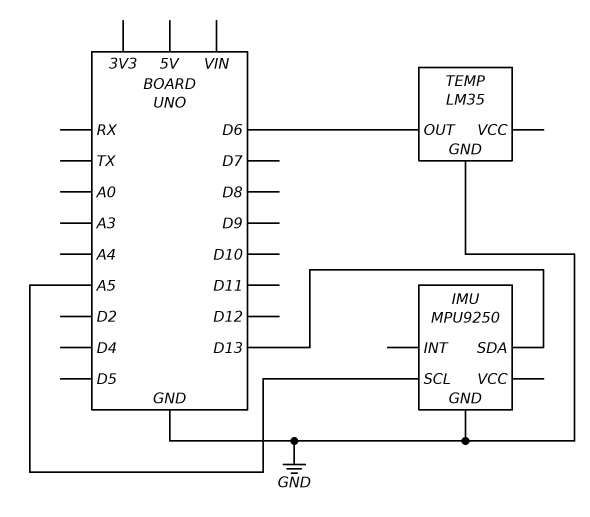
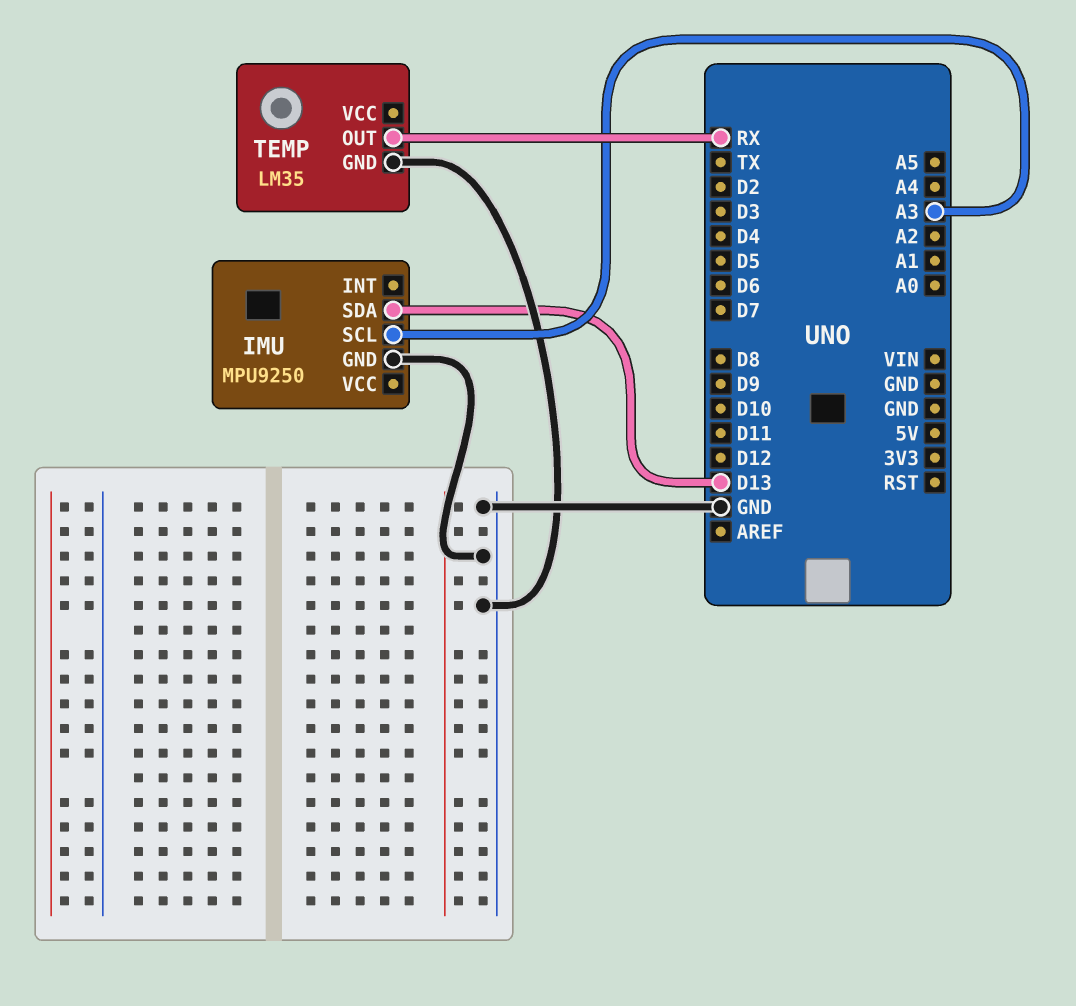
IMU pin SCL: A5 -> A3
TEMP pin OUT: D6 -> RX

